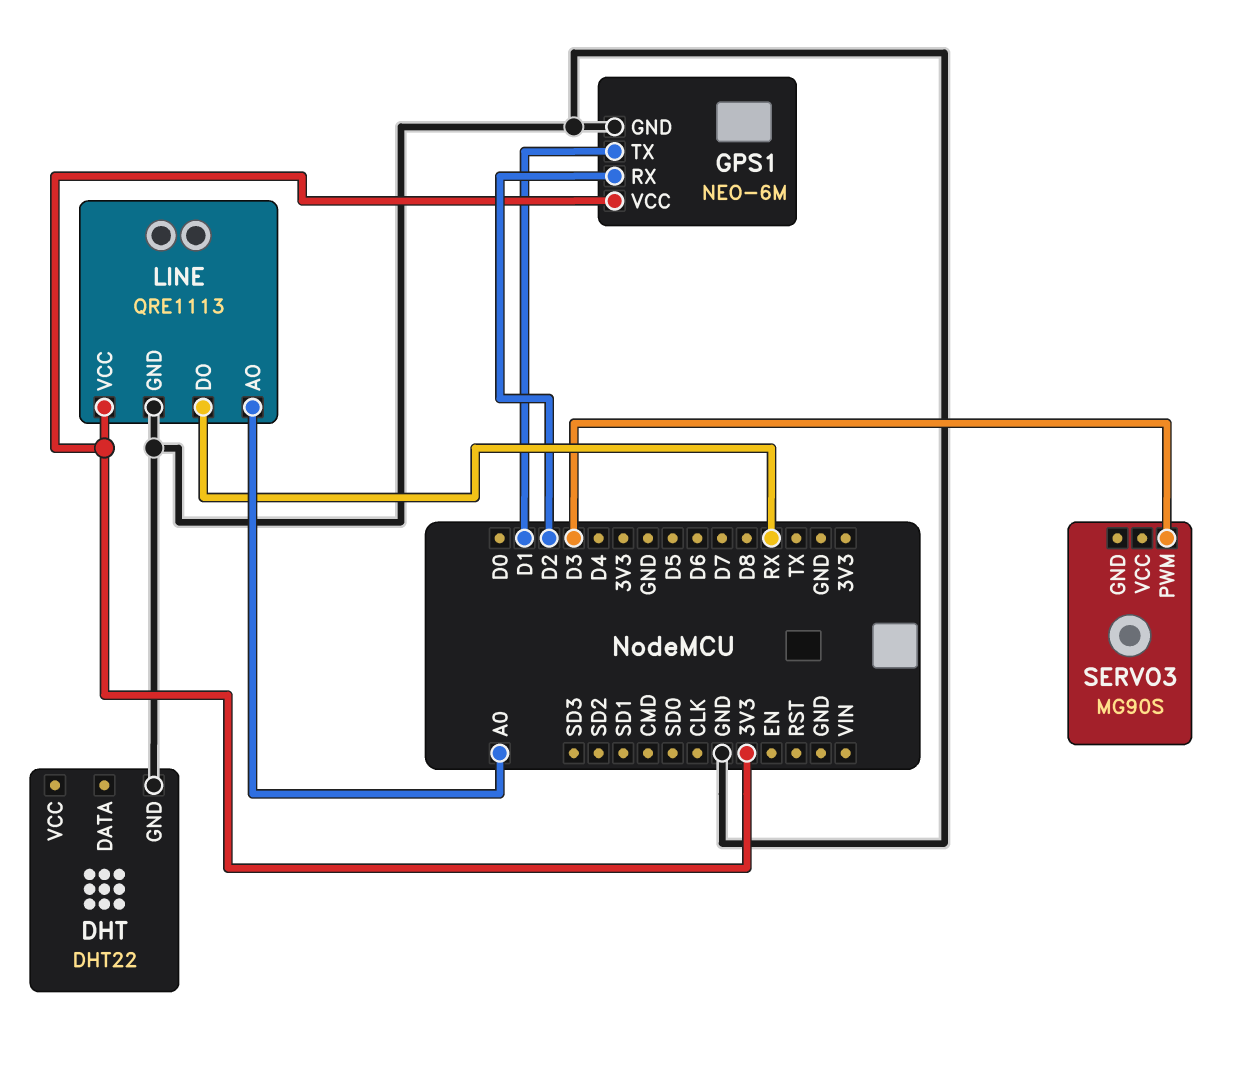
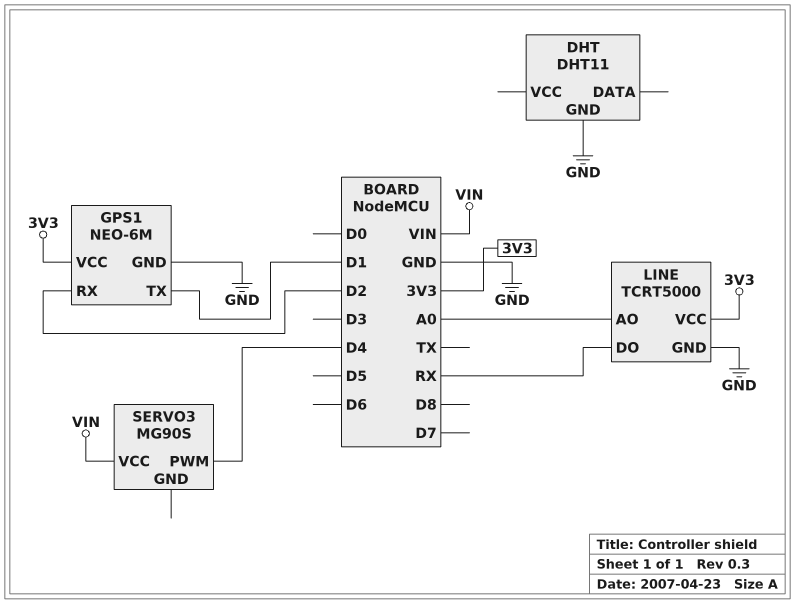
DHT: DHT22 -> DHT11
LINE: QRE1113 -> TCRT5000
SERVO3 pin PWM: D3 -> D4
SERVO3 pin VCC: none -> VIN

